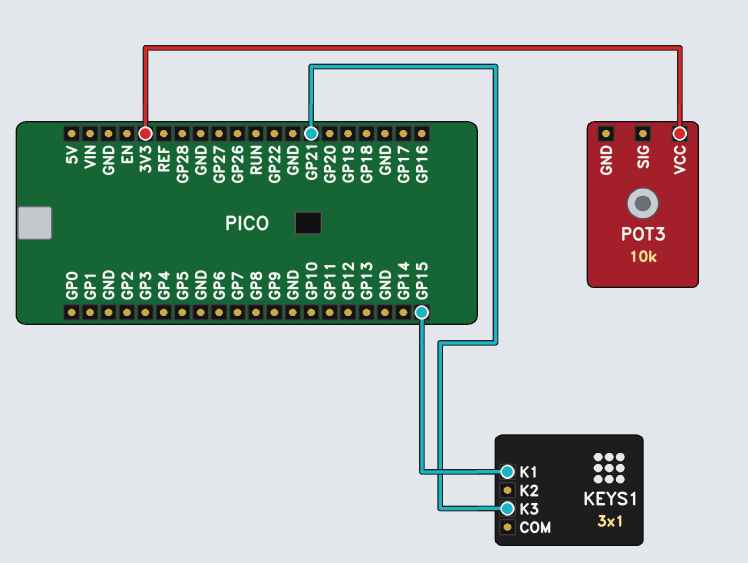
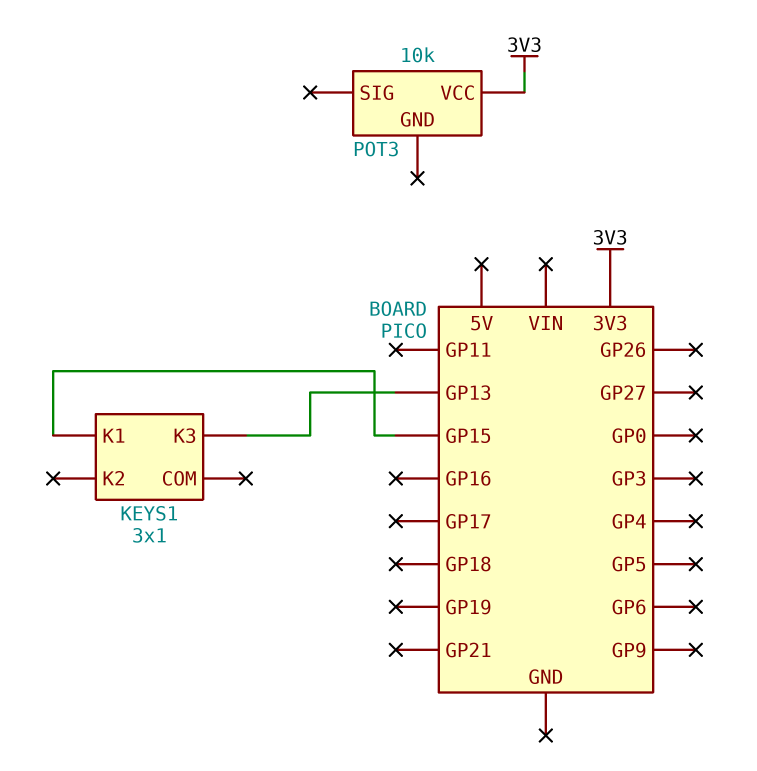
KEYS1 pin K3: GP21 -> GP13

